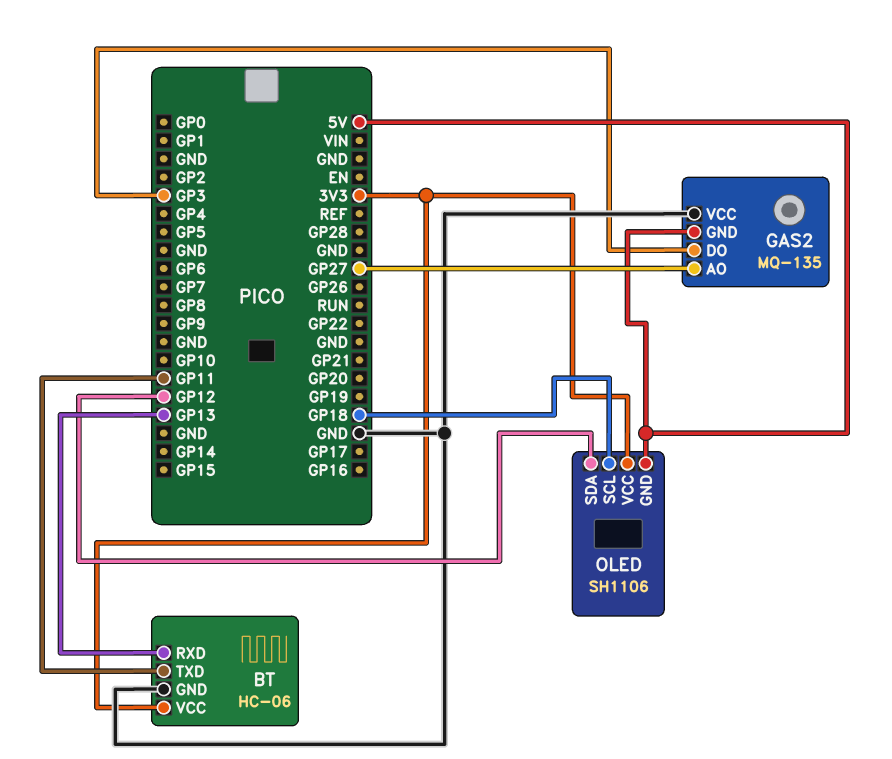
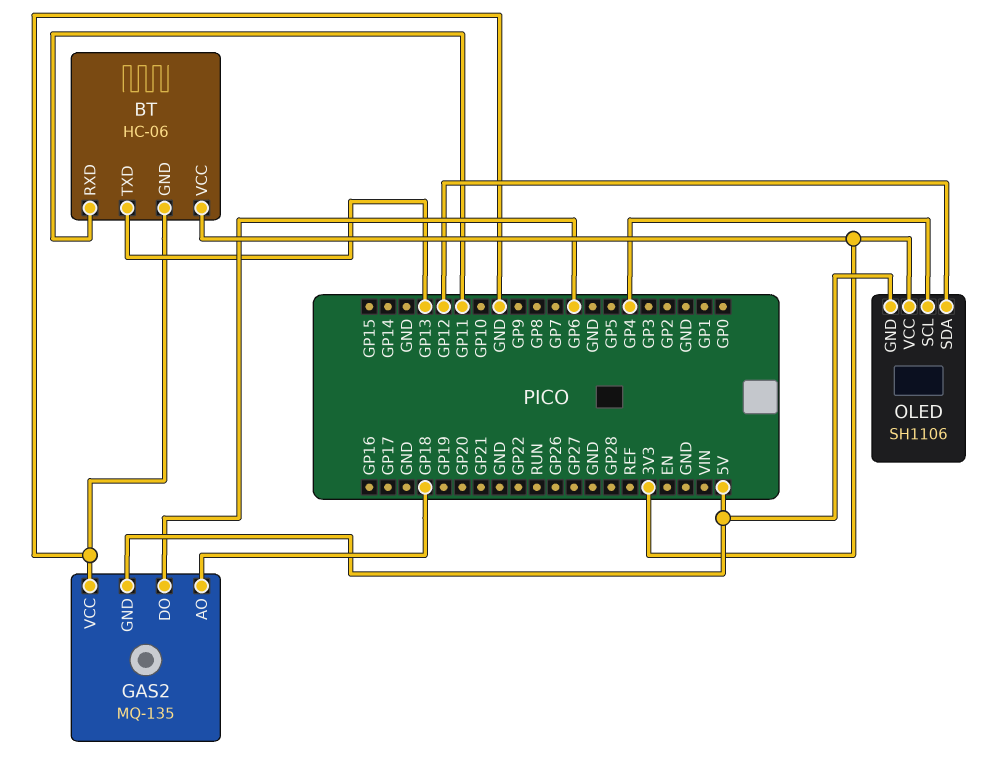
BT pin RXD: GP13 -> GP11
BT pin TXD: GP11 -> GP13
GAS2 pin AO: GP27 -> GP18
GAS2 pin DO: GP3 -> GP6
OLED pin SCL: GP18 -> GP4

